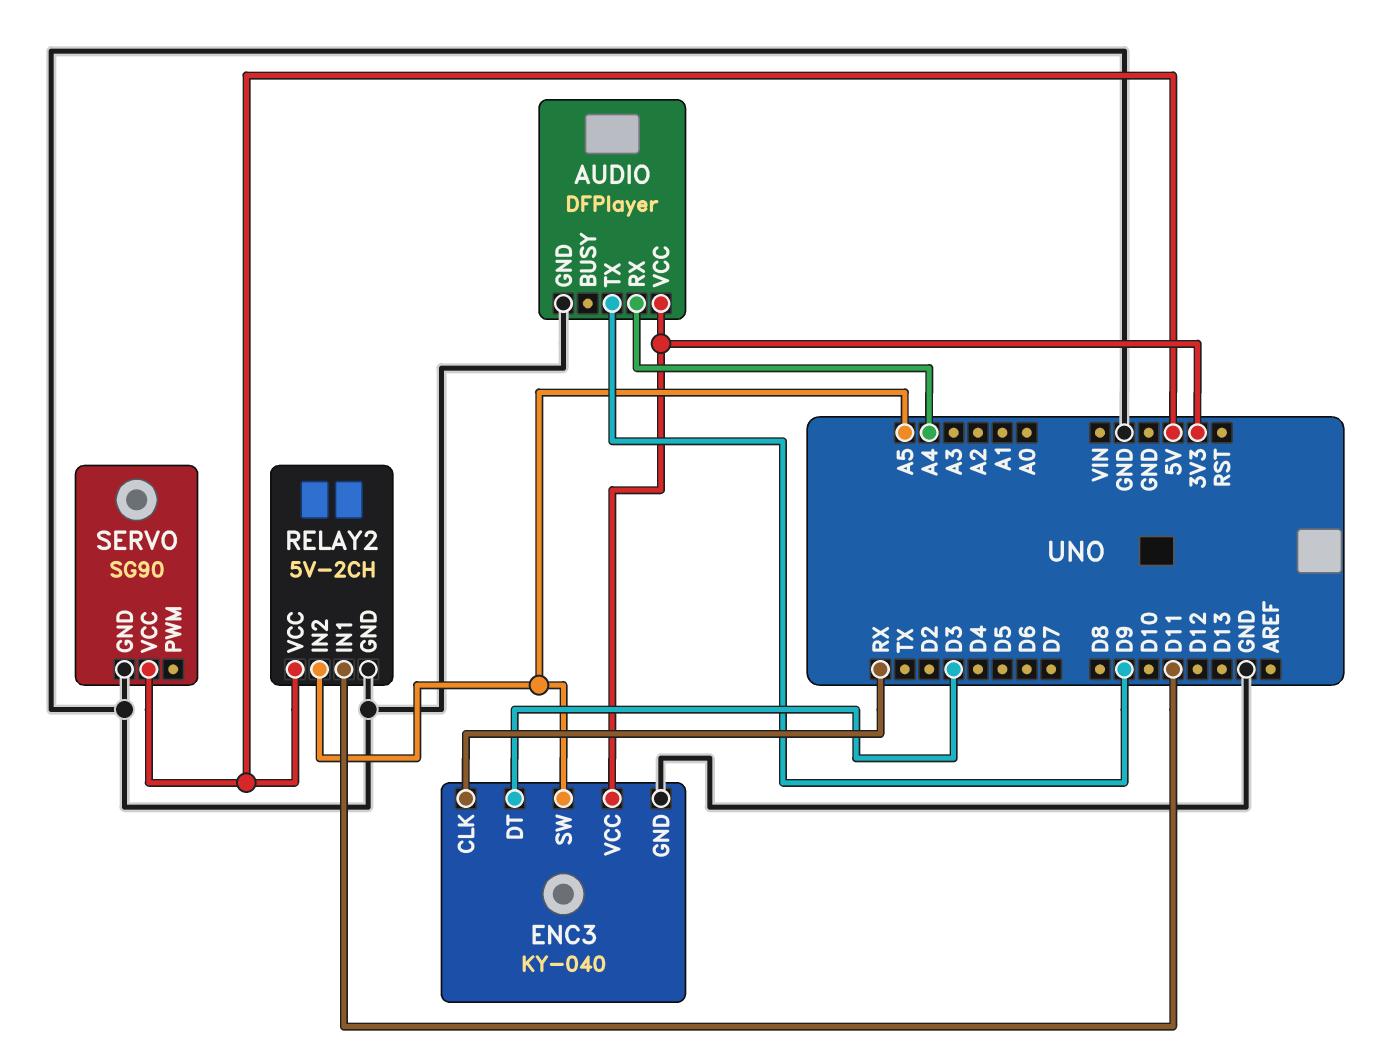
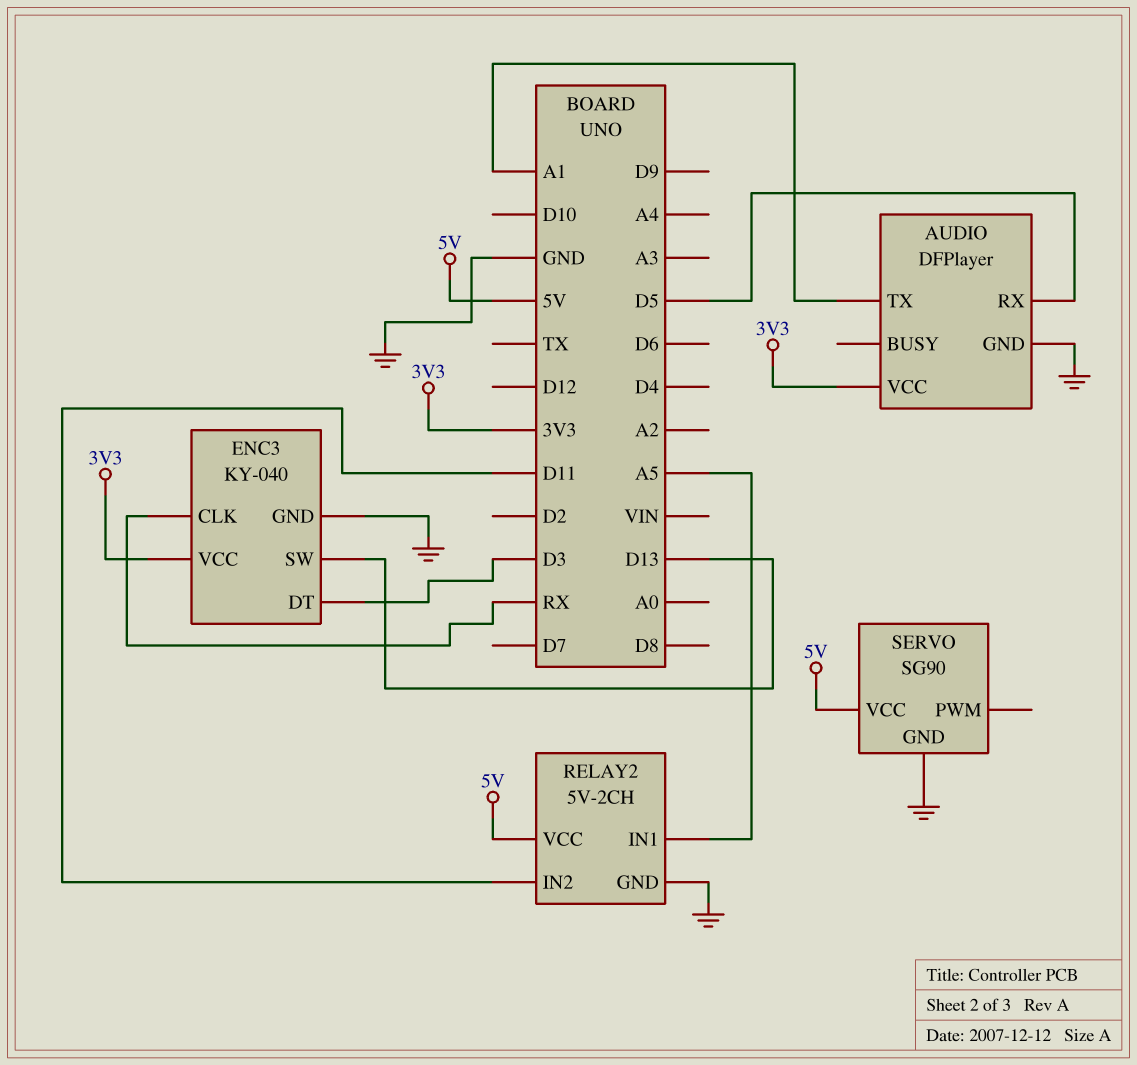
AUDIO pin RX: A4 -> D5
AUDIO pin TX: D9 -> A1
ENC3 pin SW: A5 -> D13
RELAY2 pin IN1: D11 -> A5
RELAY2 pin IN2: A5 -> D11

